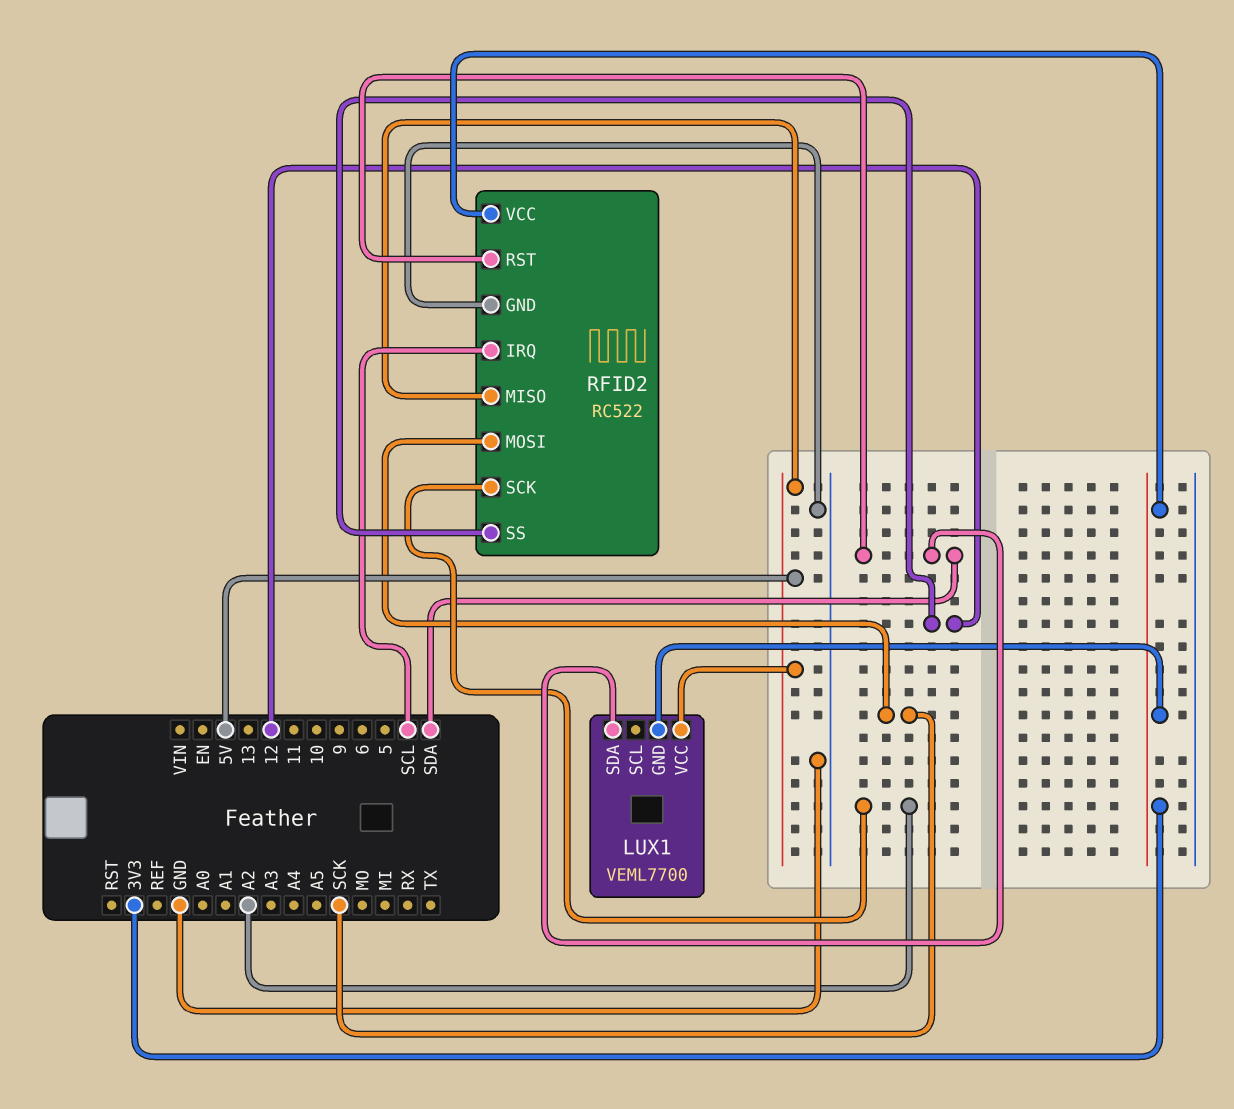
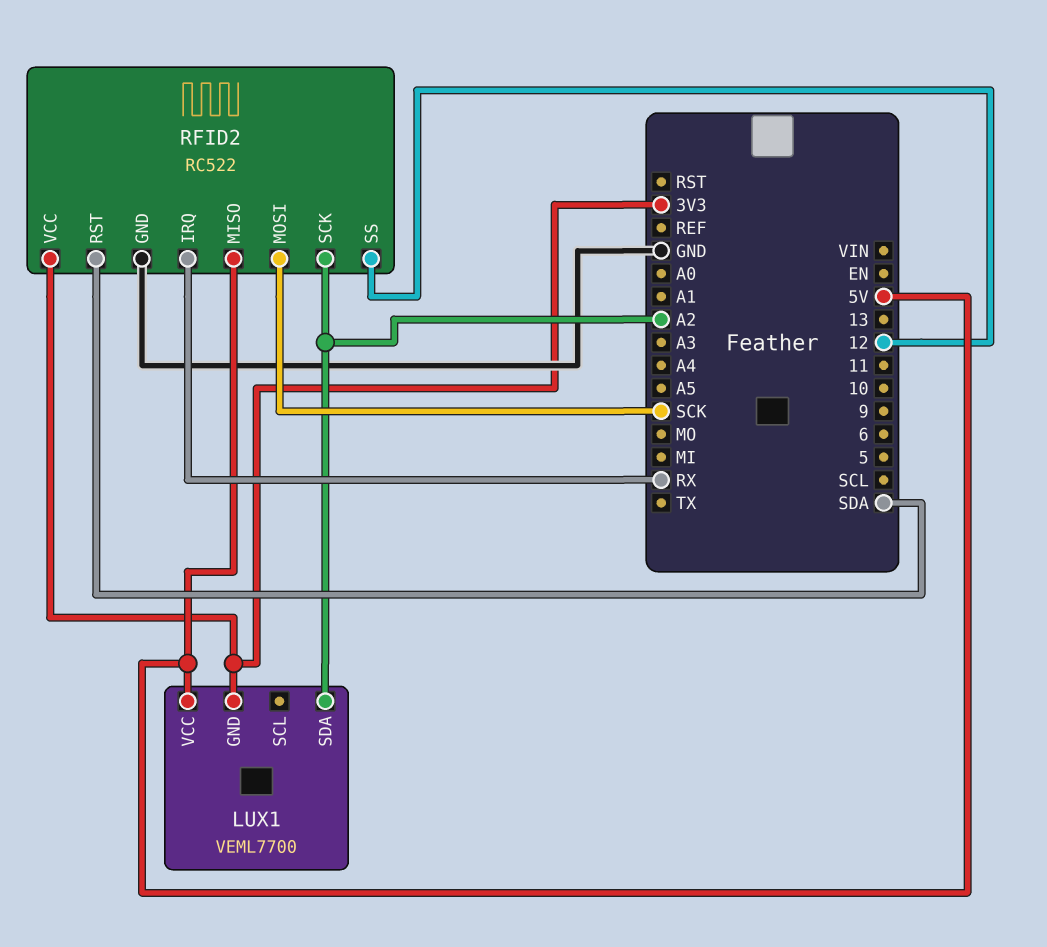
LUX1 pin SDA: SDA -> A2
RFID2 pin IRQ: SCL -> RX

